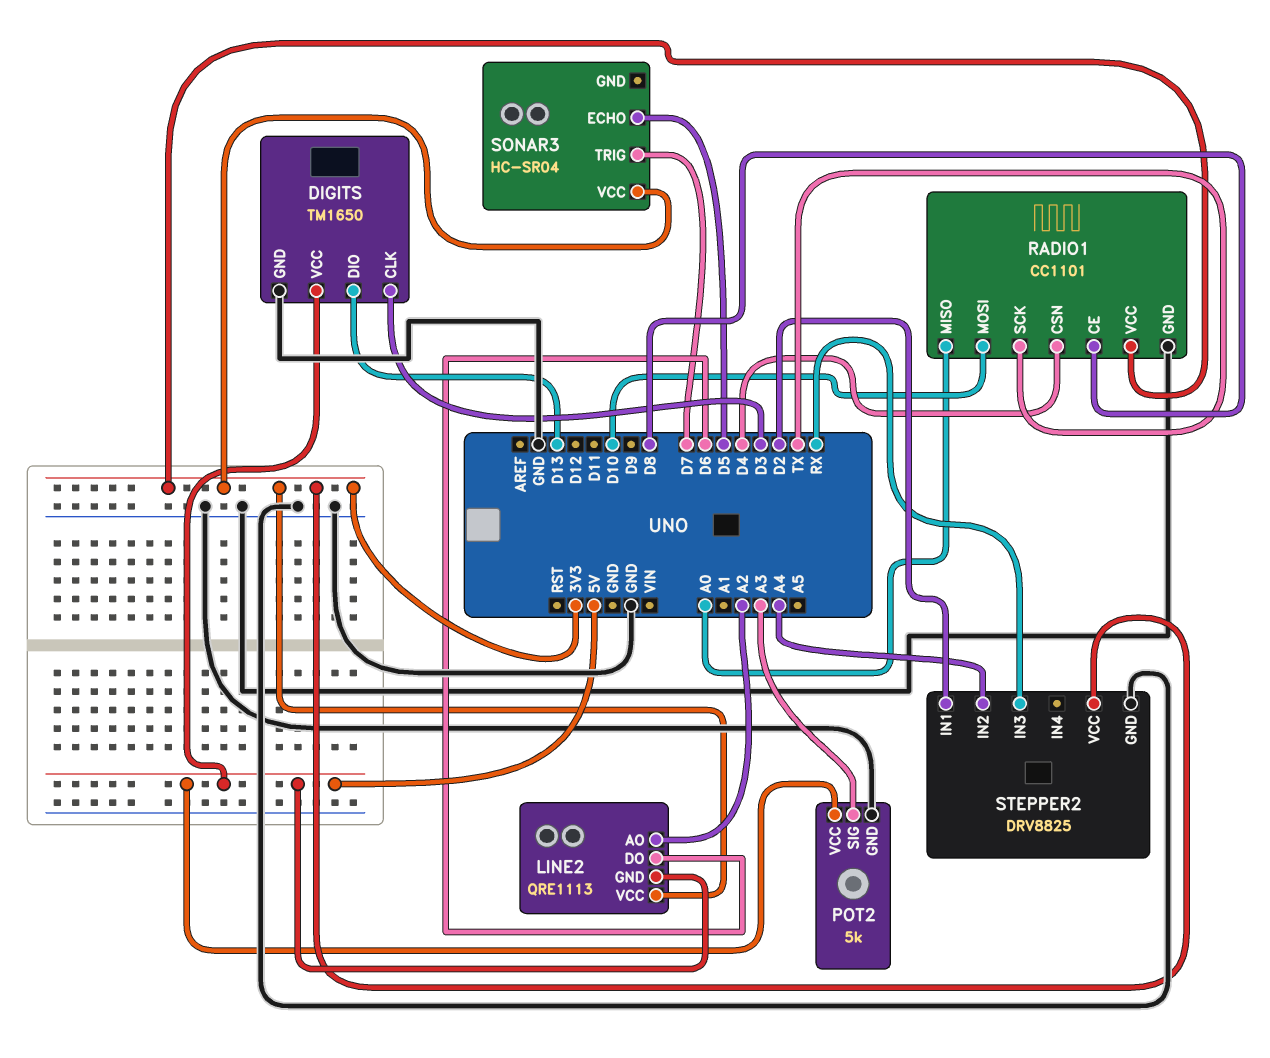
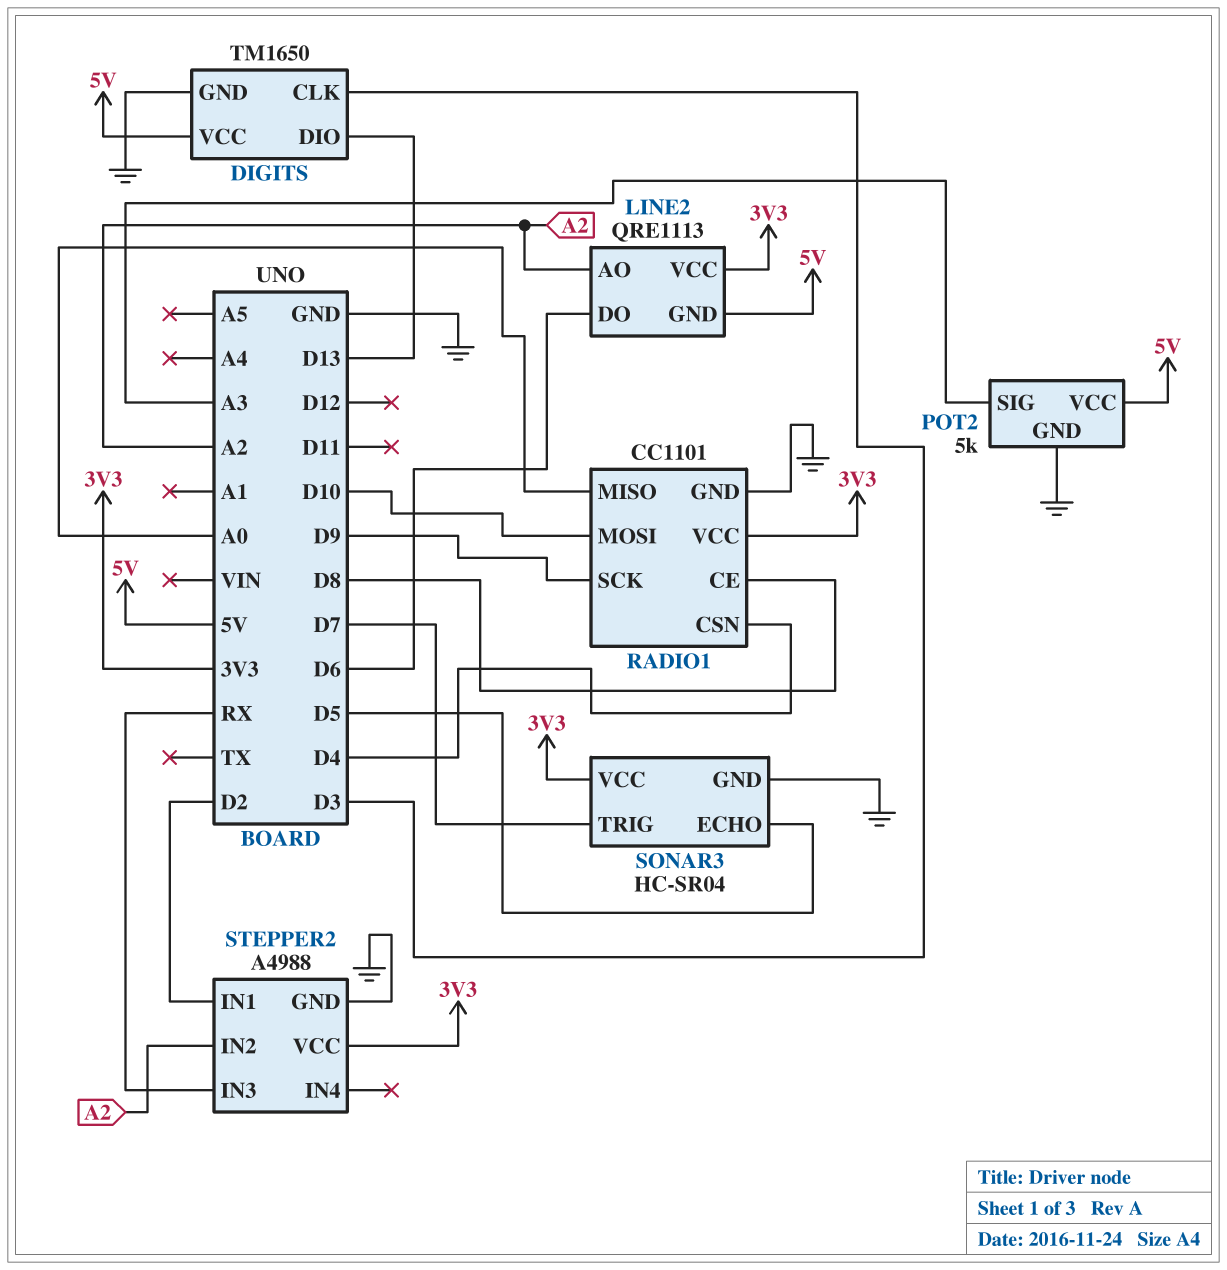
RADIO1 pin SCK: TX -> D9
SONAR3 pin GND: none -> GND
STEPPER2: DRV8825 -> A4988
STEPPER2 pin IN2: A4 -> A2

